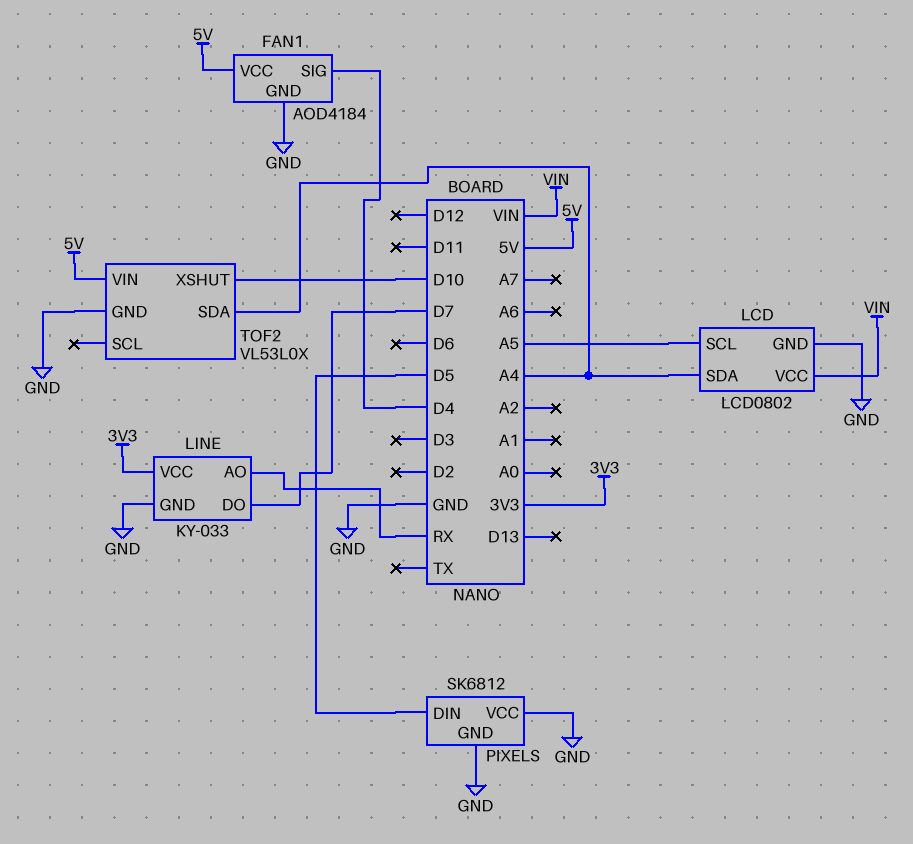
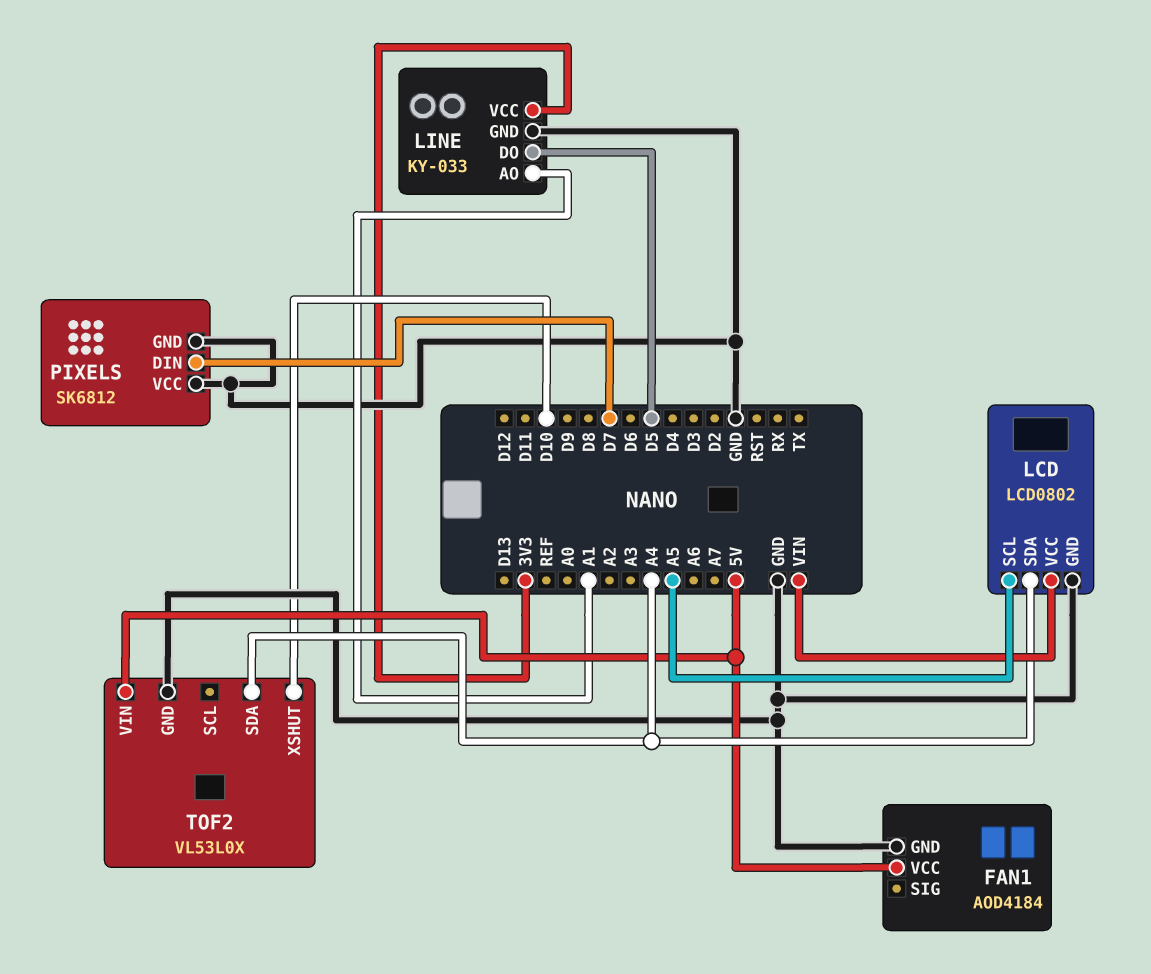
FAN1 pin SIG: D4 -> none
LINE pin AO: RX -> A1
LINE pin DO: D7 -> D5
PIXELS pin DIN: D5 -> D7

